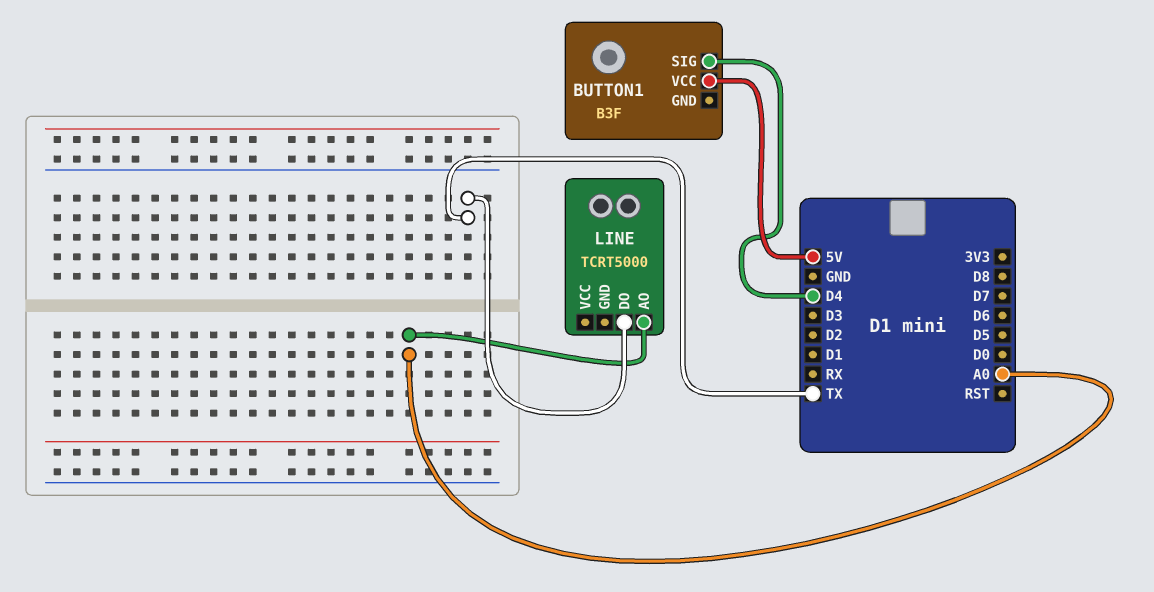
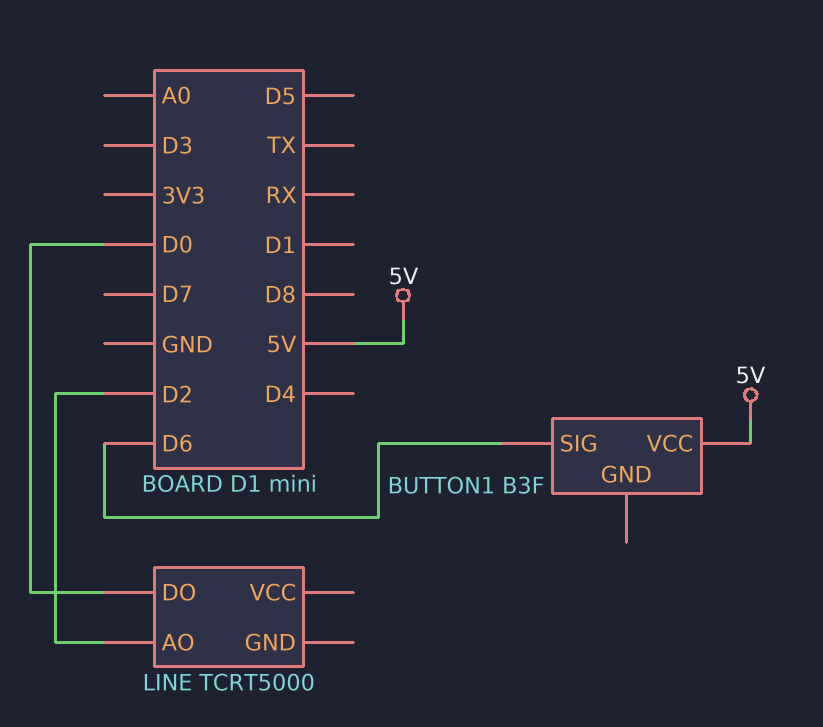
BUTTON1 pin SIG: D4 -> D6
LINE pin AO: A0 -> D2
LINE pin DO: TX -> D0

